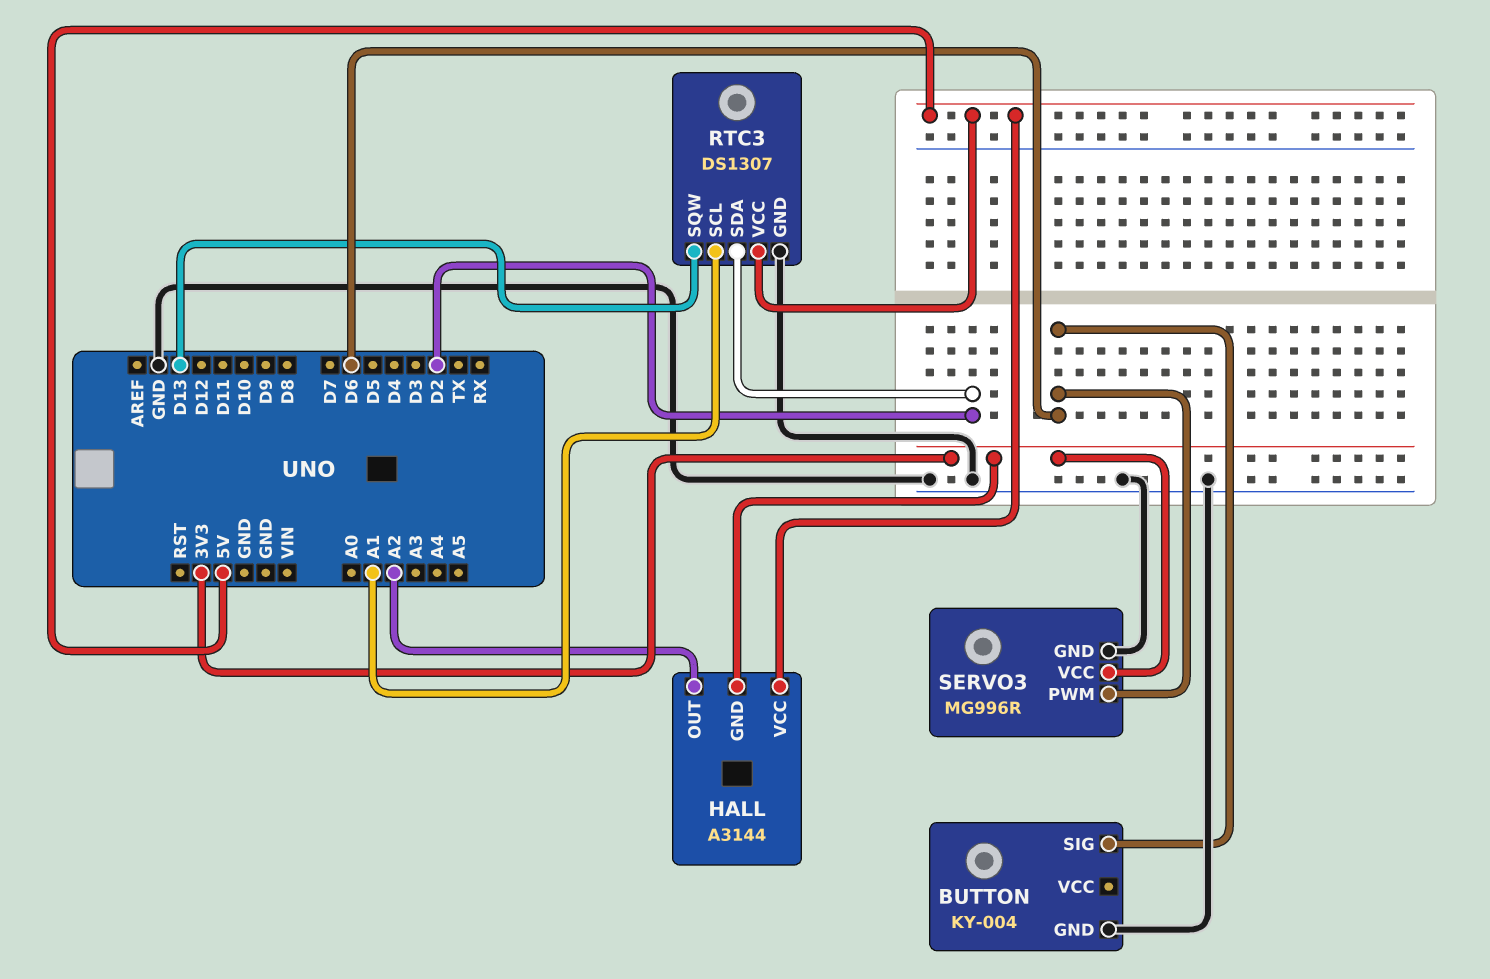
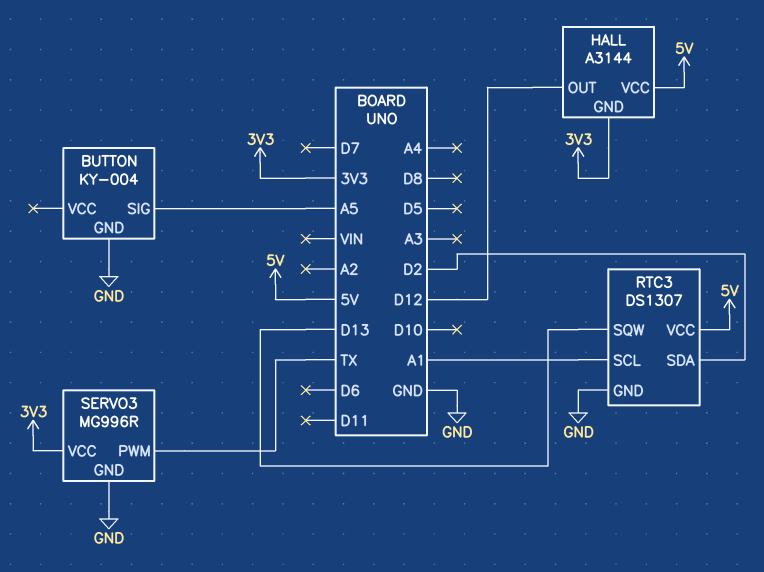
BUTTON pin SIG: D6 -> A5
HALL pin OUT: A2 -> D12
SERVO3 pin PWM: D6 -> TX

